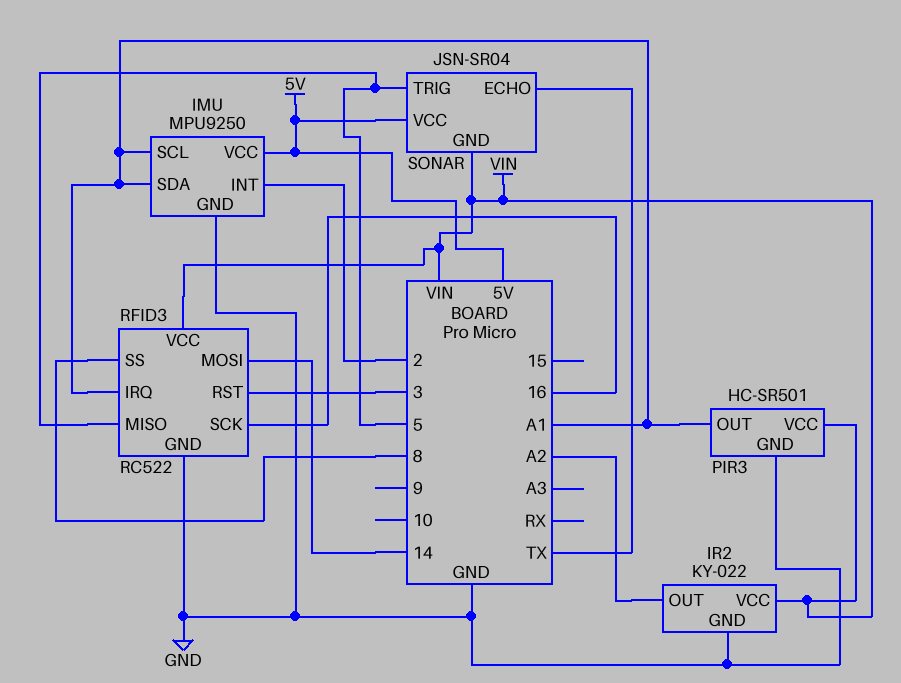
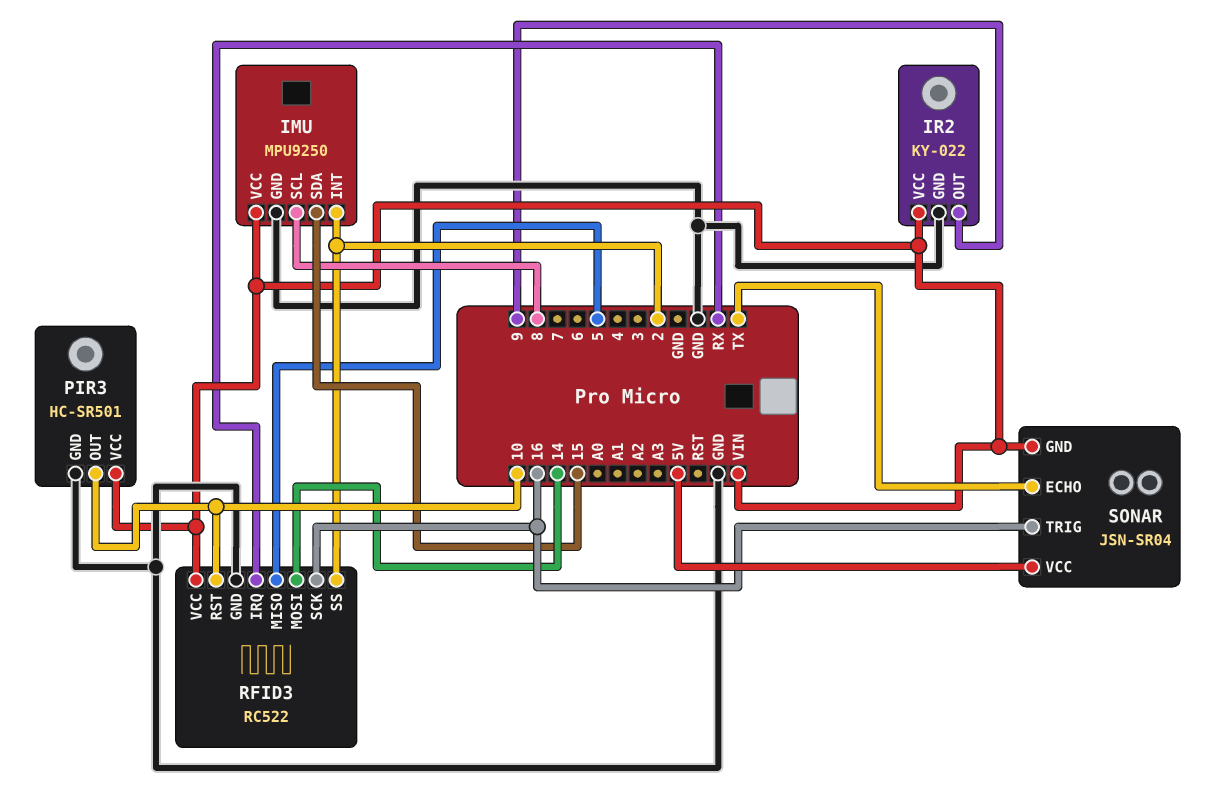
IMU pin SCL: A1 -> 8
IMU pin SDA: A1 -> 15
IMU pin VCC: 5V -> VIN
IR2 pin OUT: A2 -> 9
PIR3 pin OUT: A1 -> 10
RFID3 pin IRQ: A1 -> RX
RFID3 pin RST: 3 -> 10
RFID3 pin SS: 8 -> 2
SONAR pin TRIG: 5 -> 16

